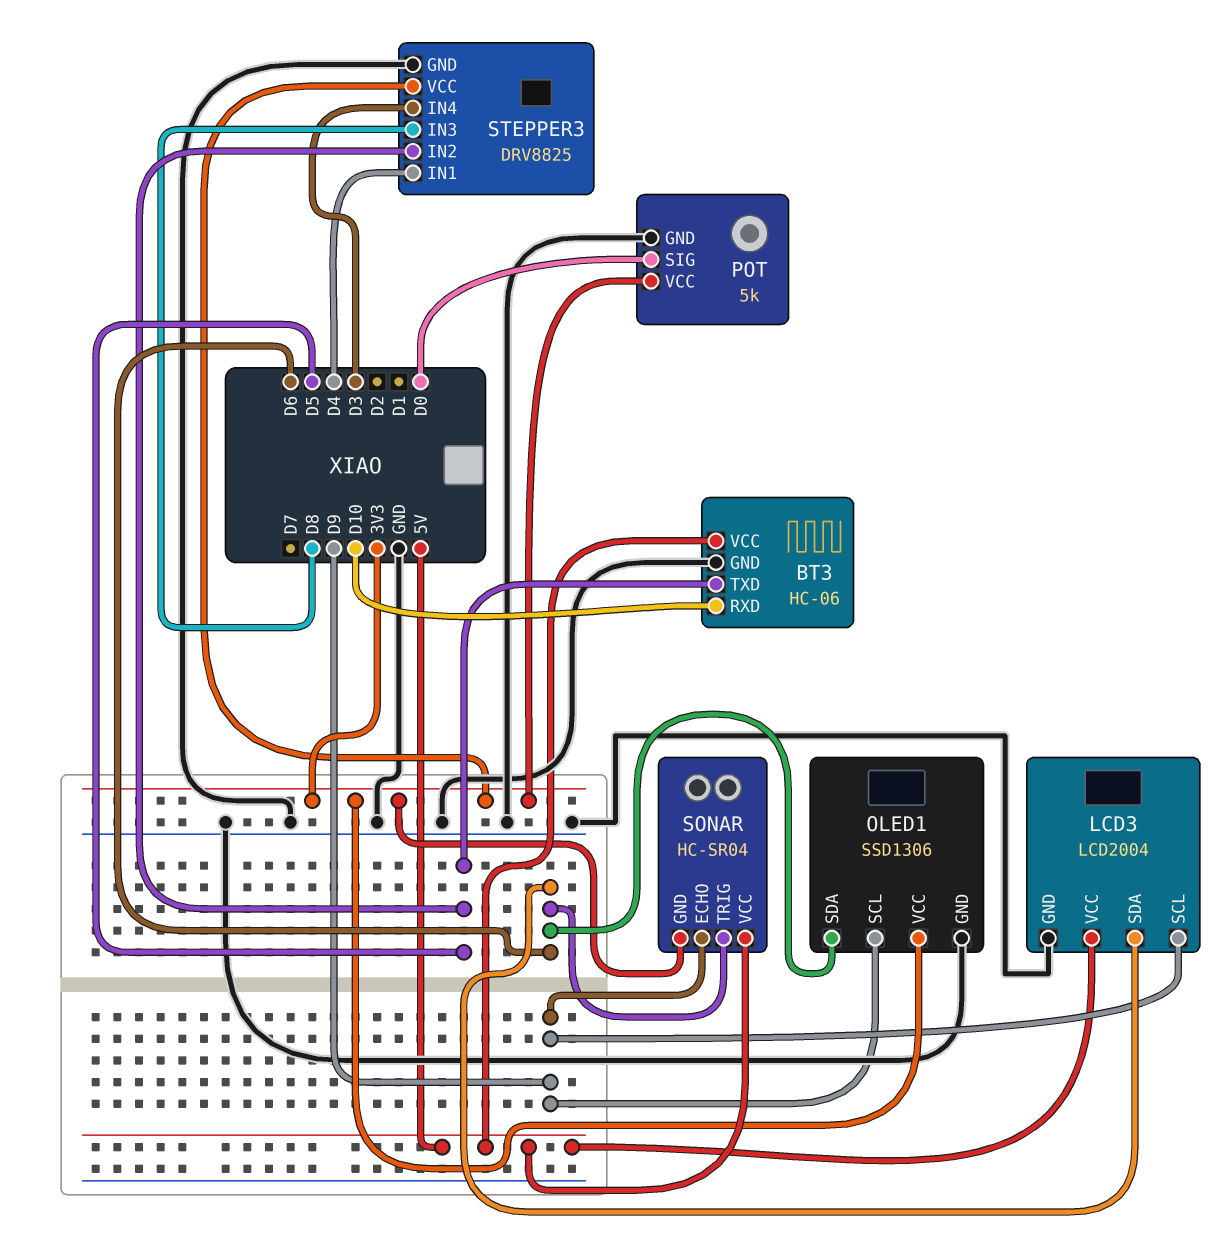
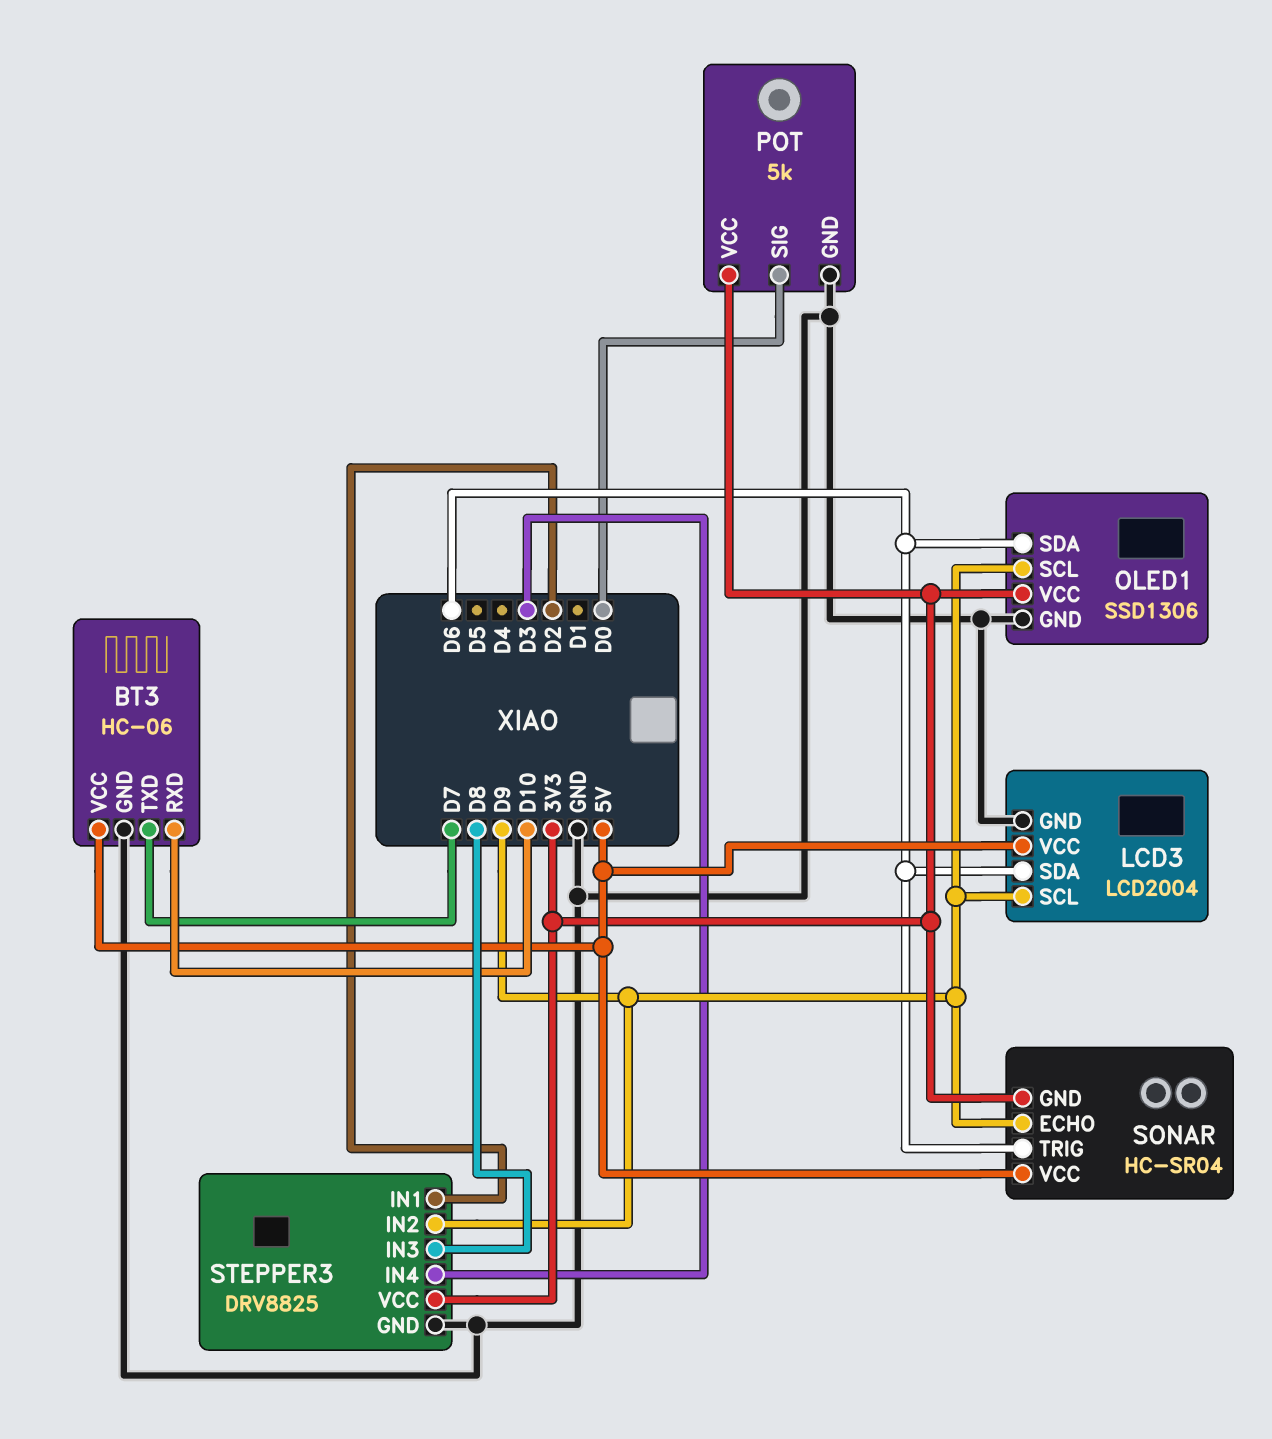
BT3 pin TXD: D5 -> D7
STEPPER3 pin IN1: D4 -> D2
STEPPER3 pin IN2: D5 -> D9

